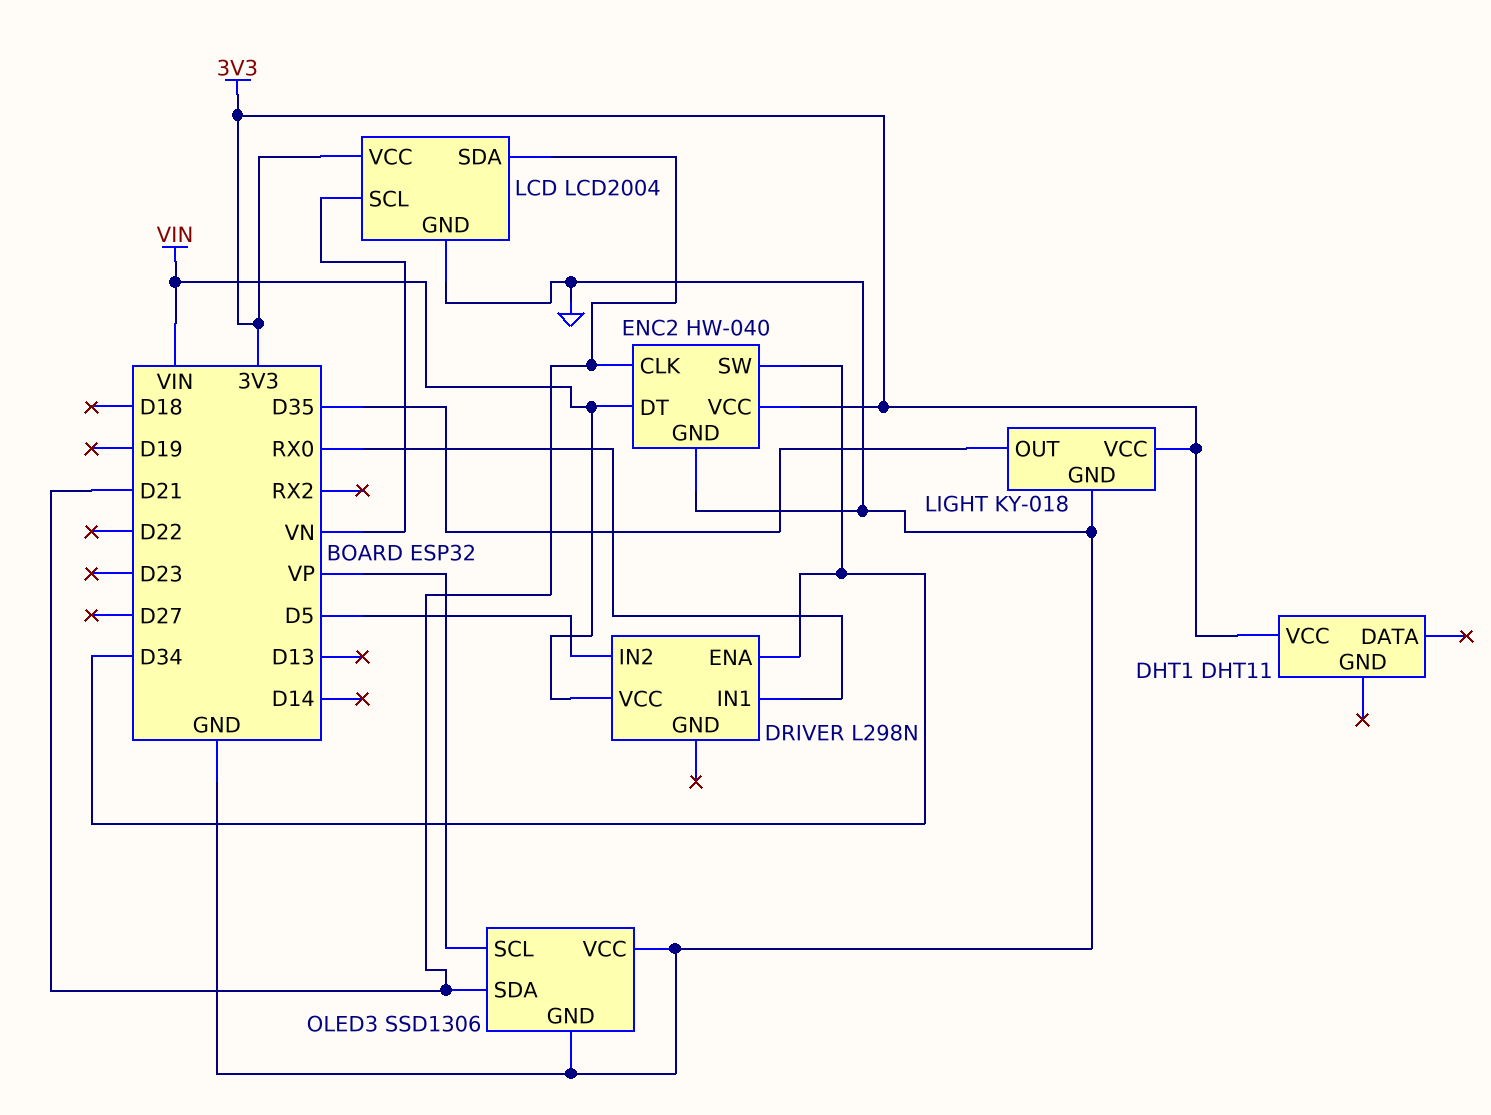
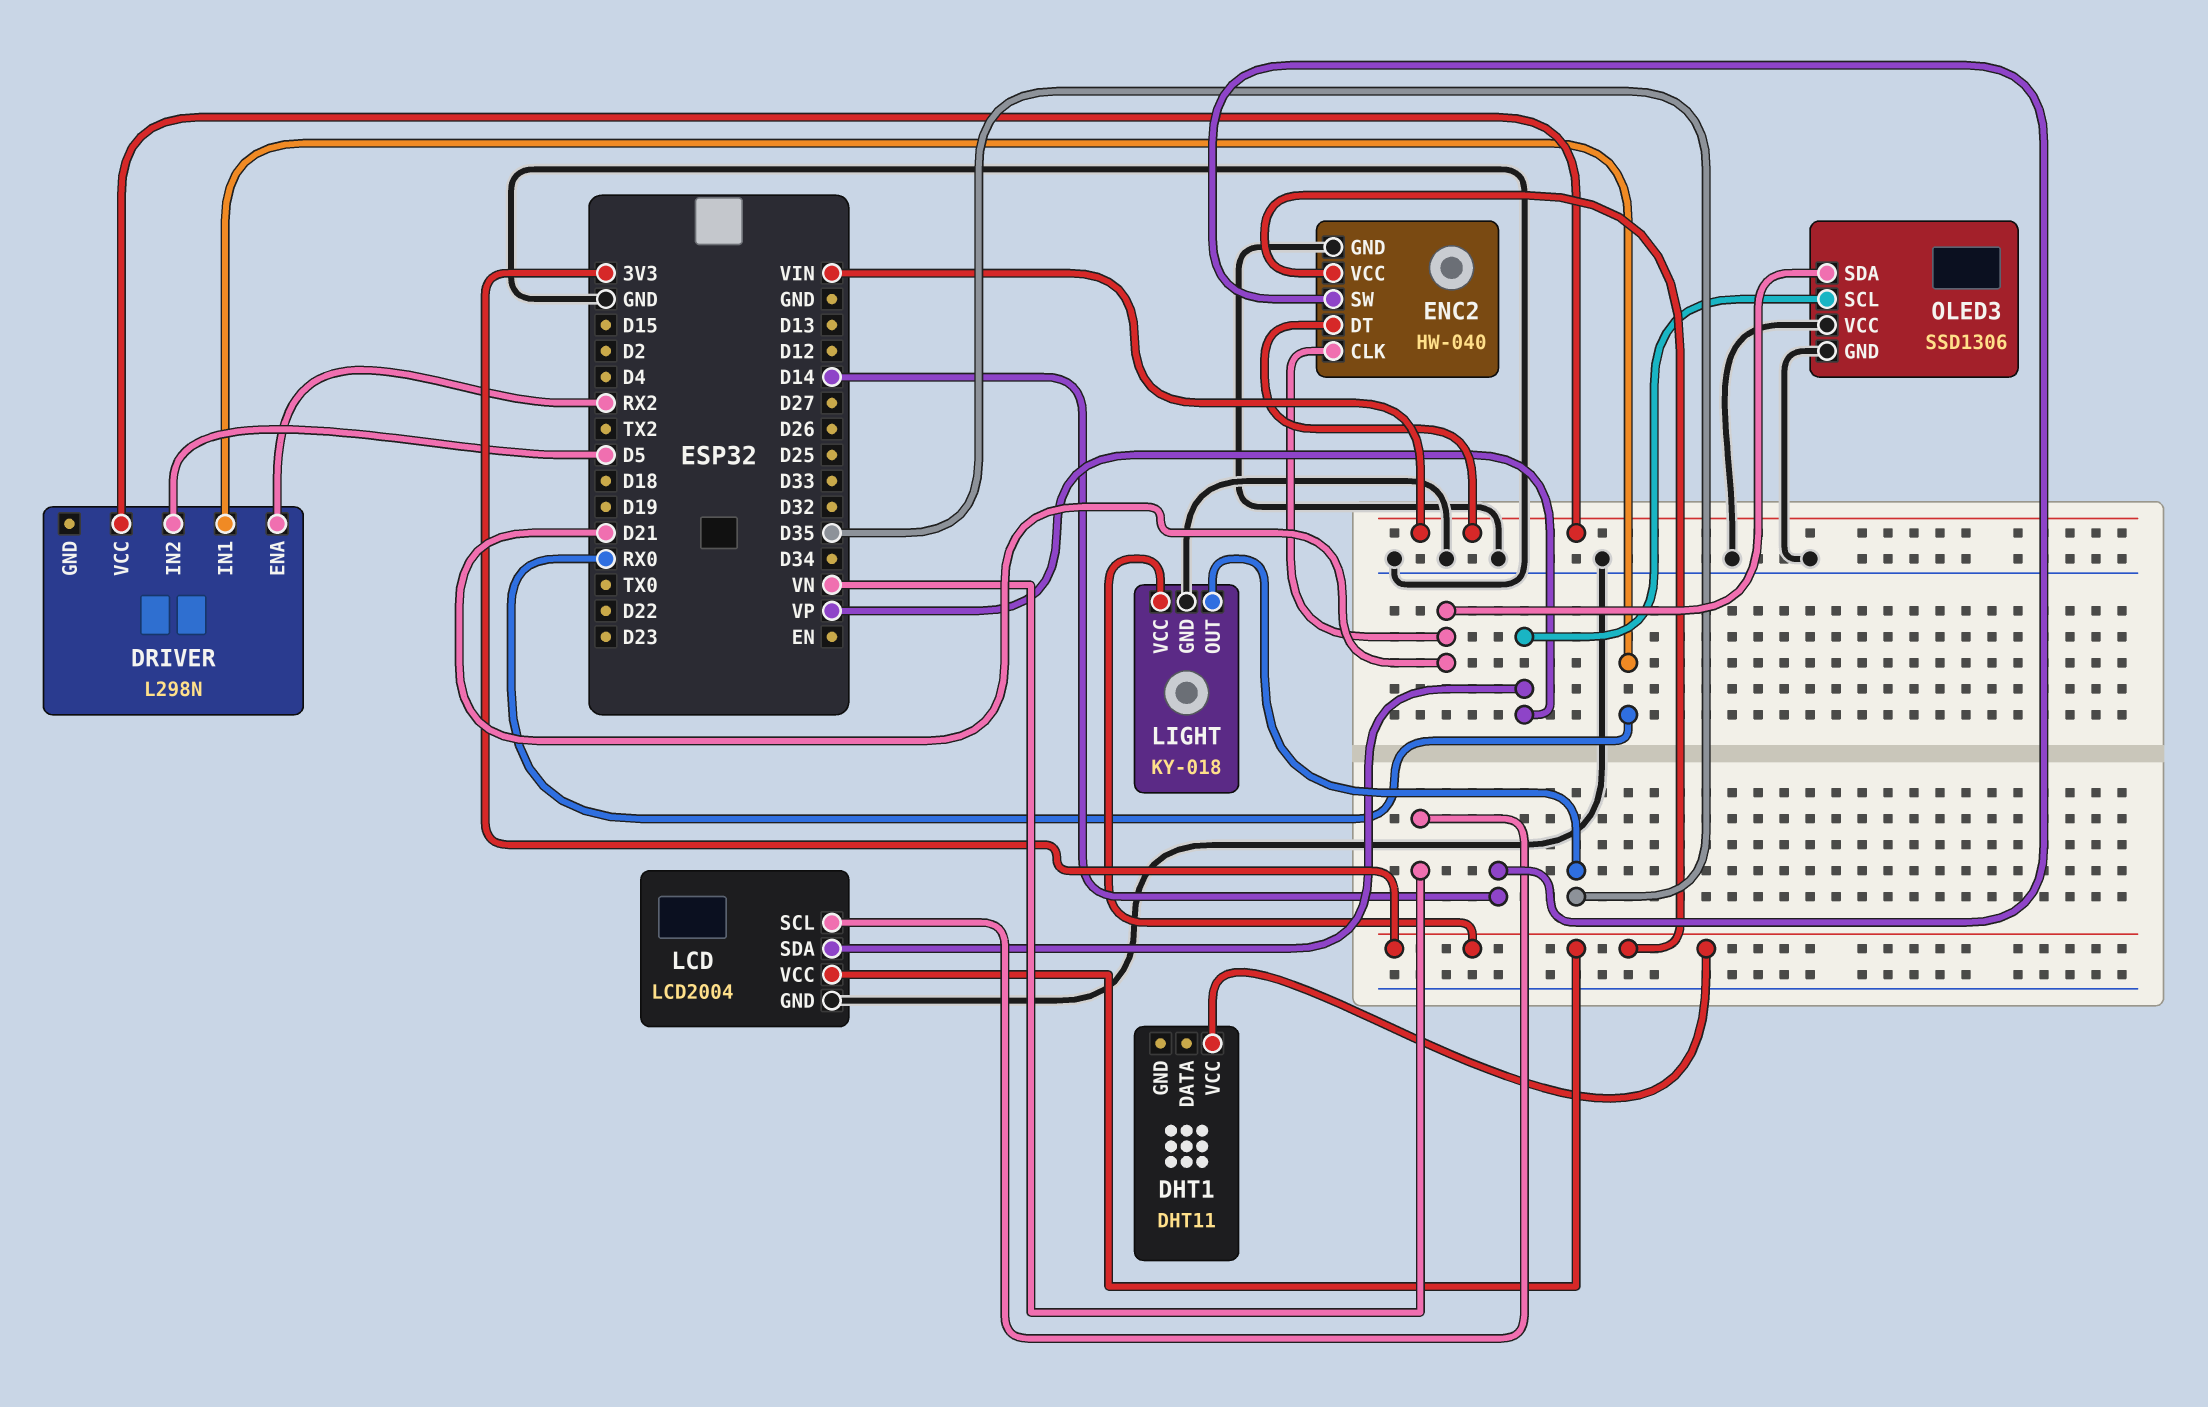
DRIVER pin ENA: D34 -> RX2
ENC2 pin SW: D34 -> D14
LCD pin SDA: D21 -> VP

